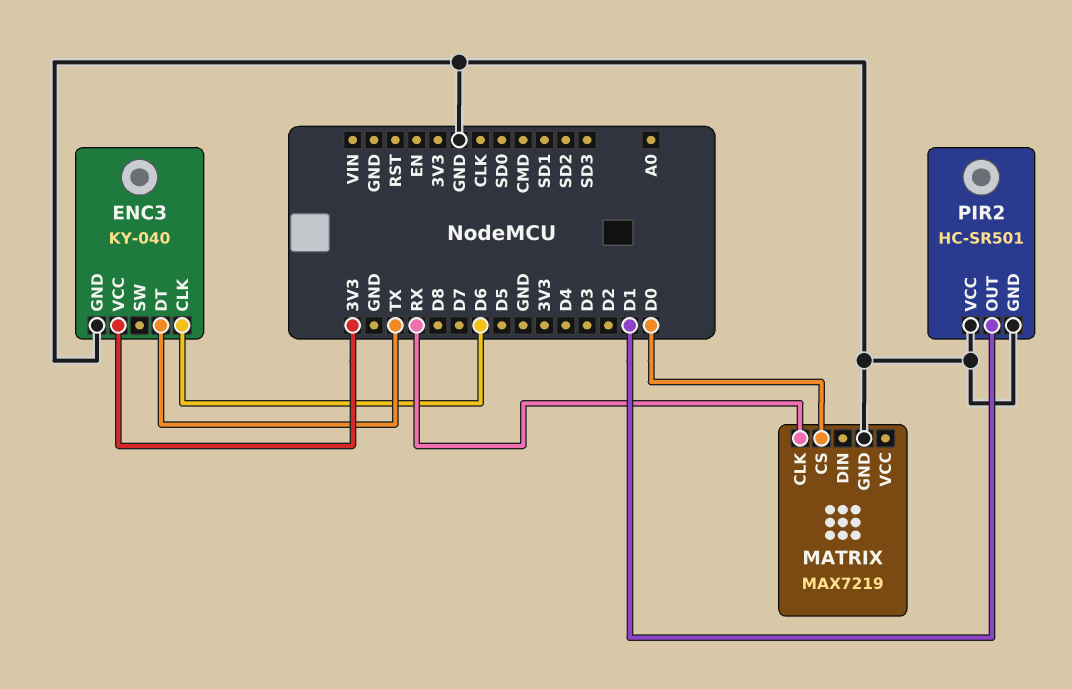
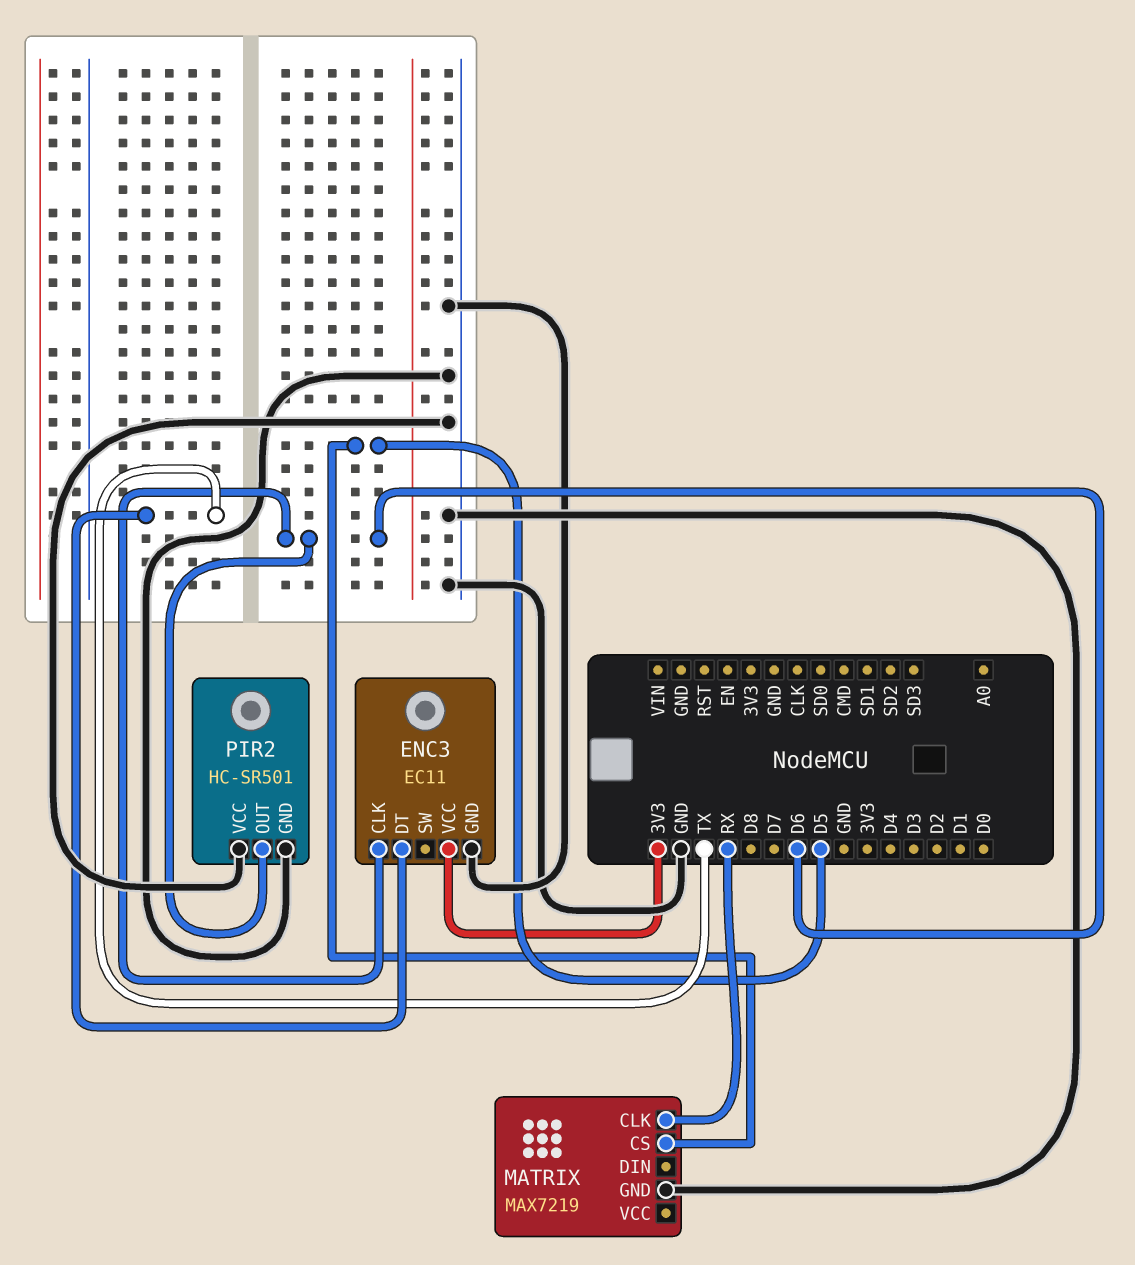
ENC3: KY-040 -> EC11
MATRIX pin CS: D0 -> D5
PIR2 pin OUT: D1 -> D6

